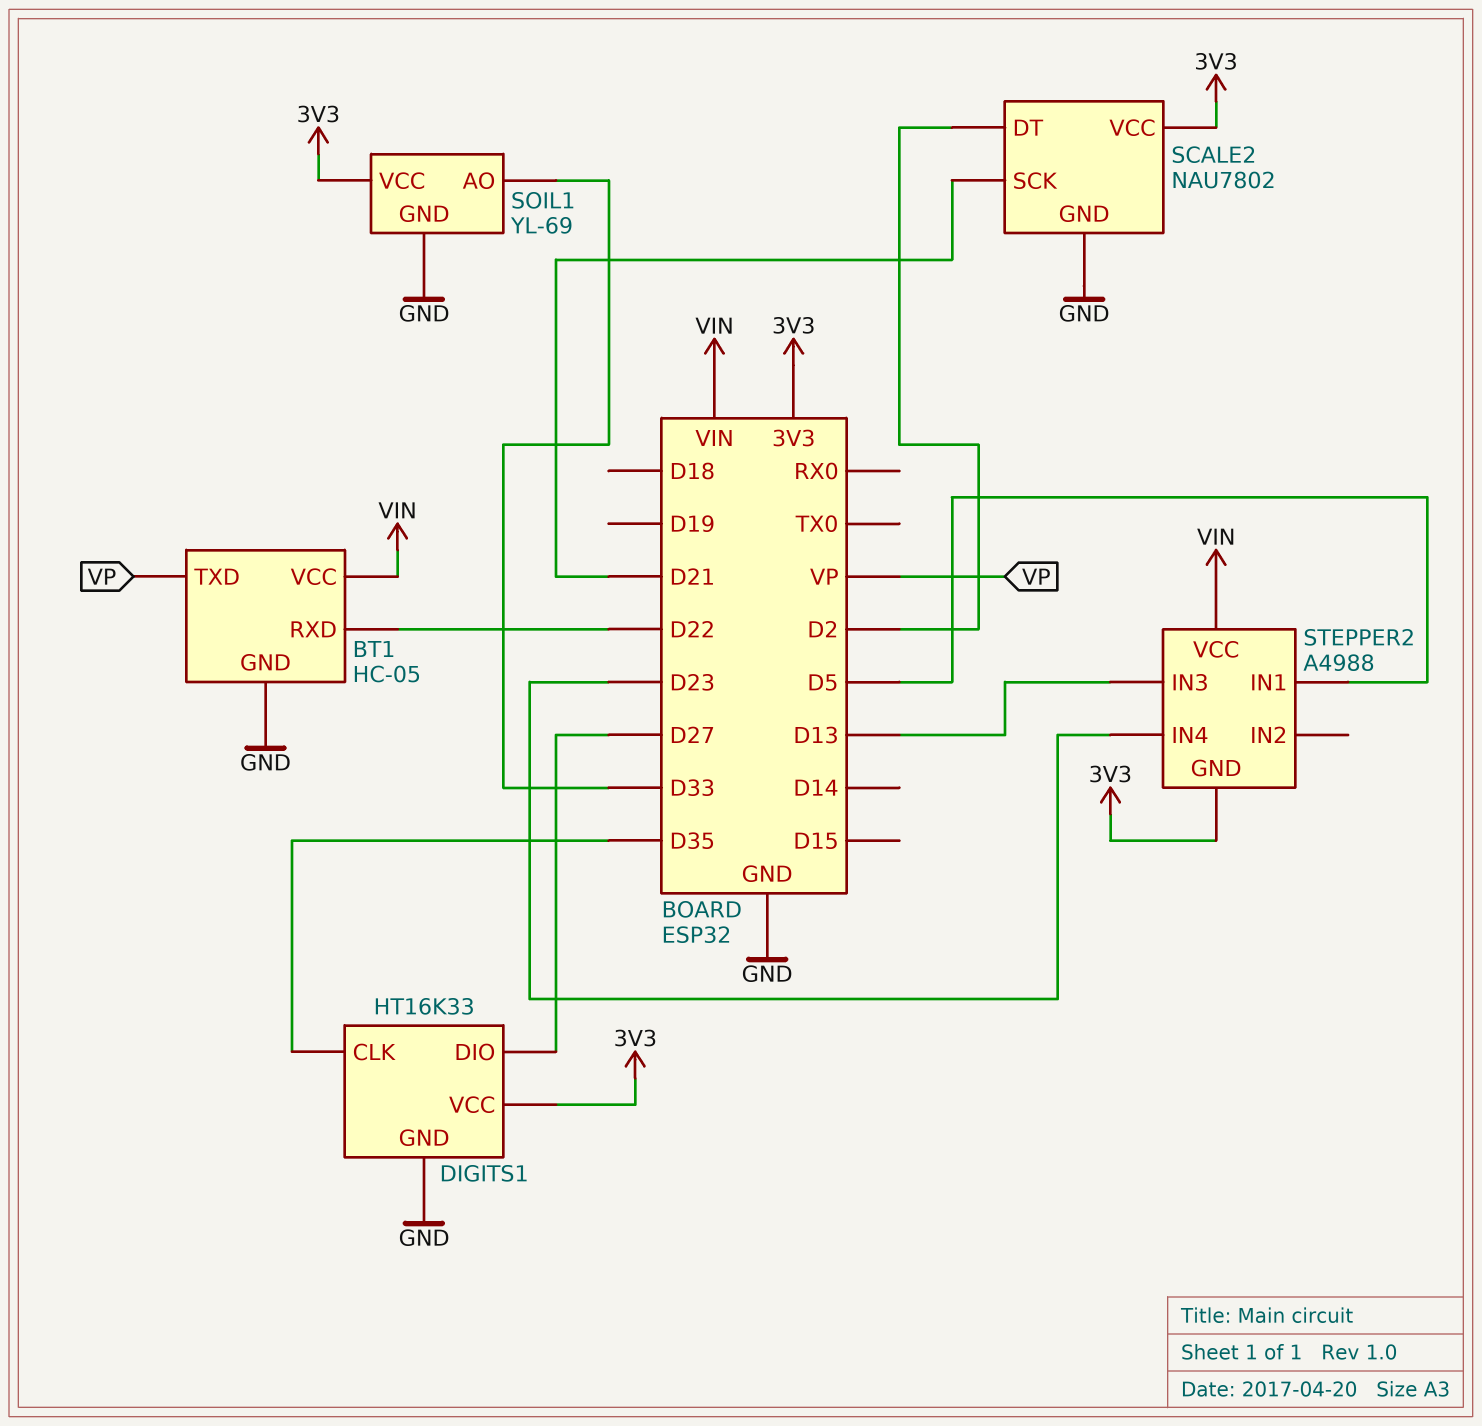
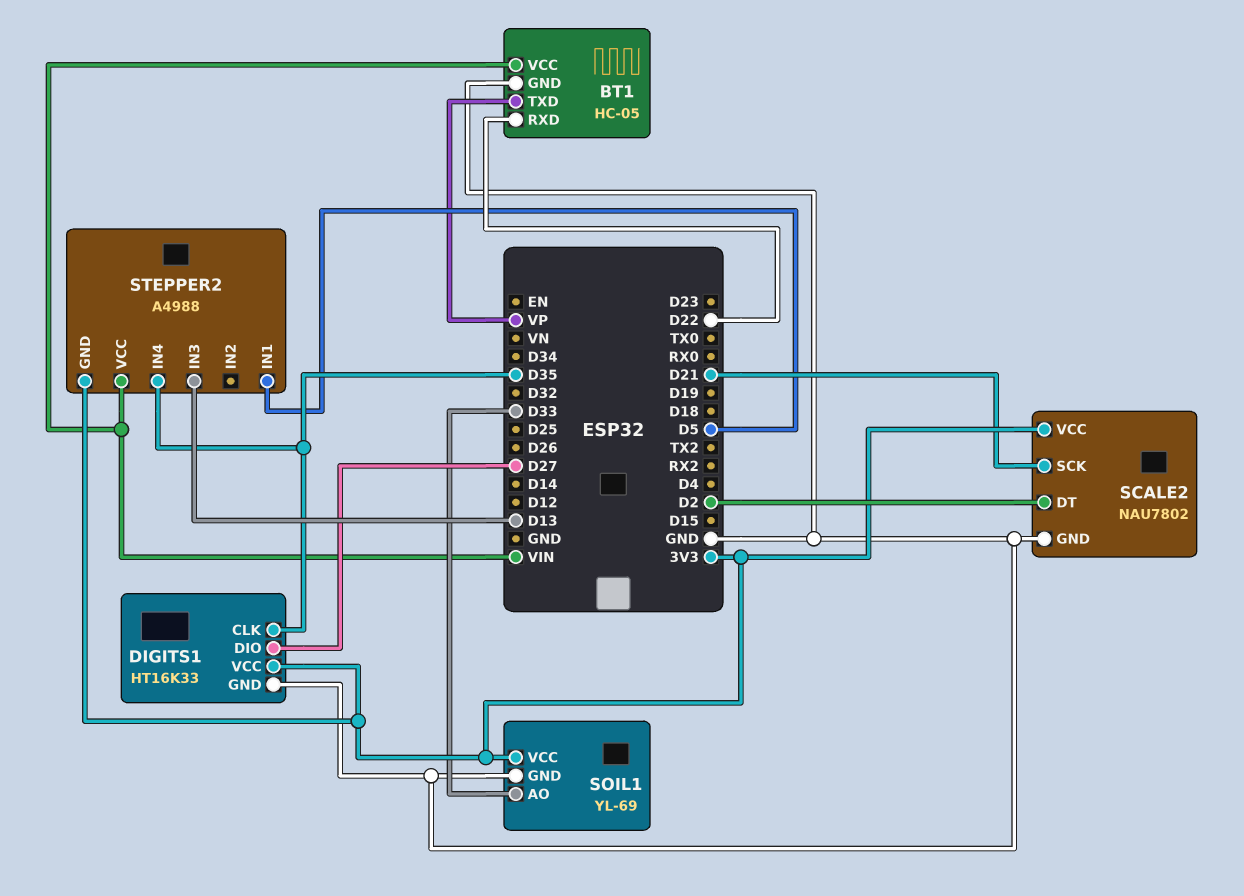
STEPPER2 pin IN4: D23 -> D35

